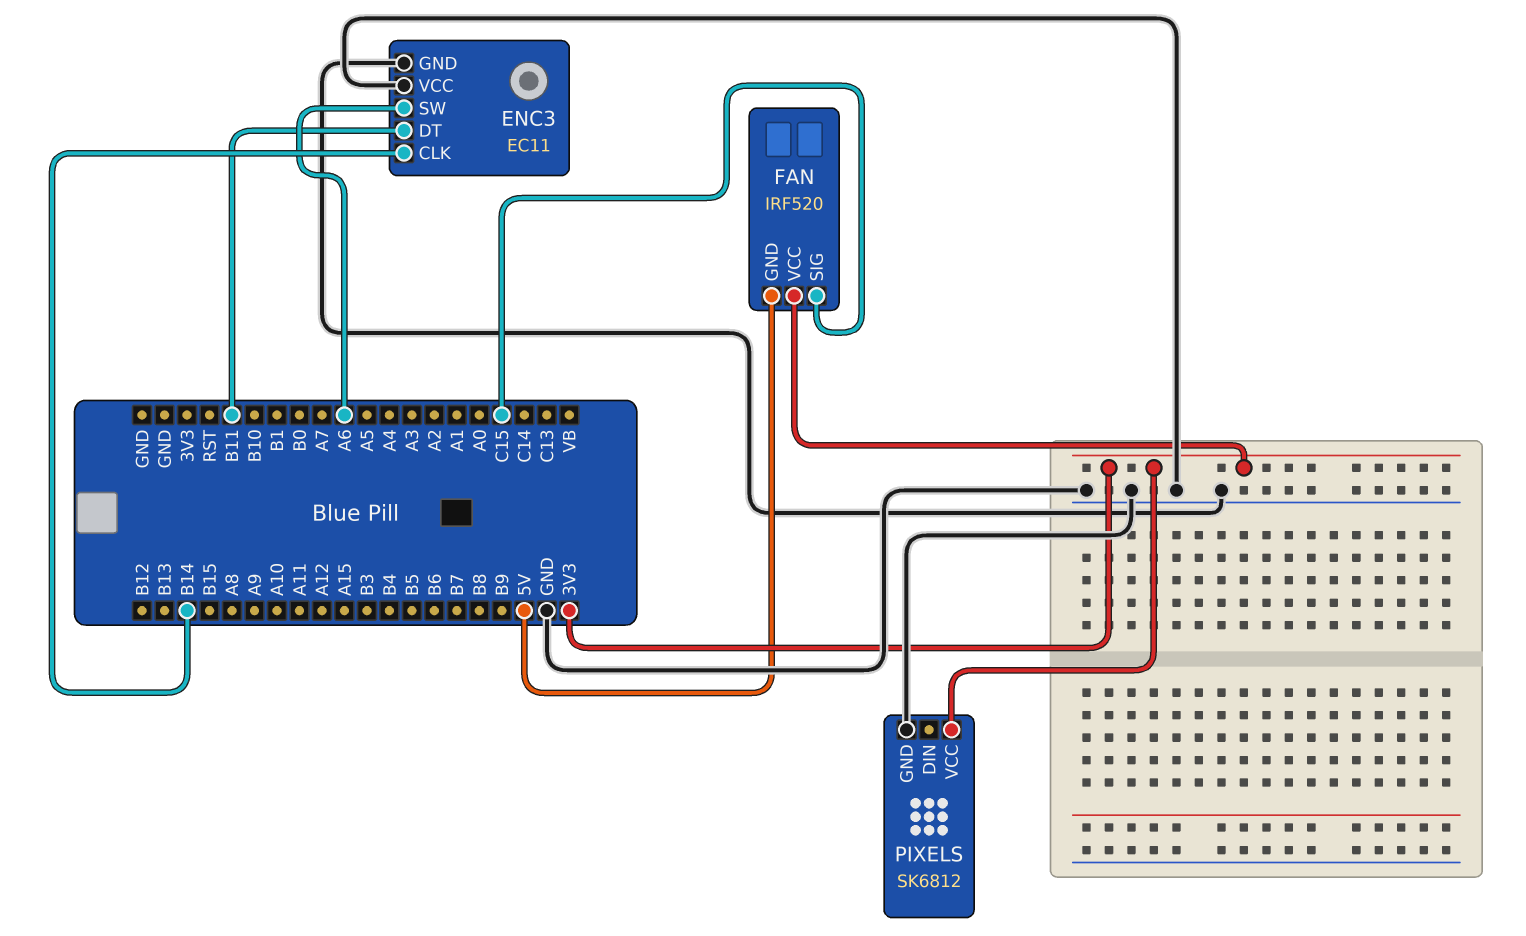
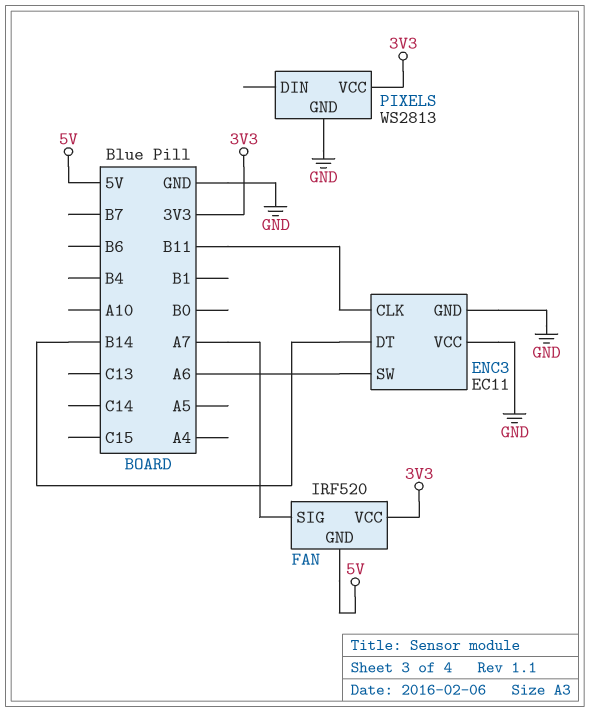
ENC3 pin CLK: B14 -> B11
ENC3 pin DT: B11 -> B14
FAN pin SIG: C15 -> A7
PIXELS: SK6812 -> WS2813

